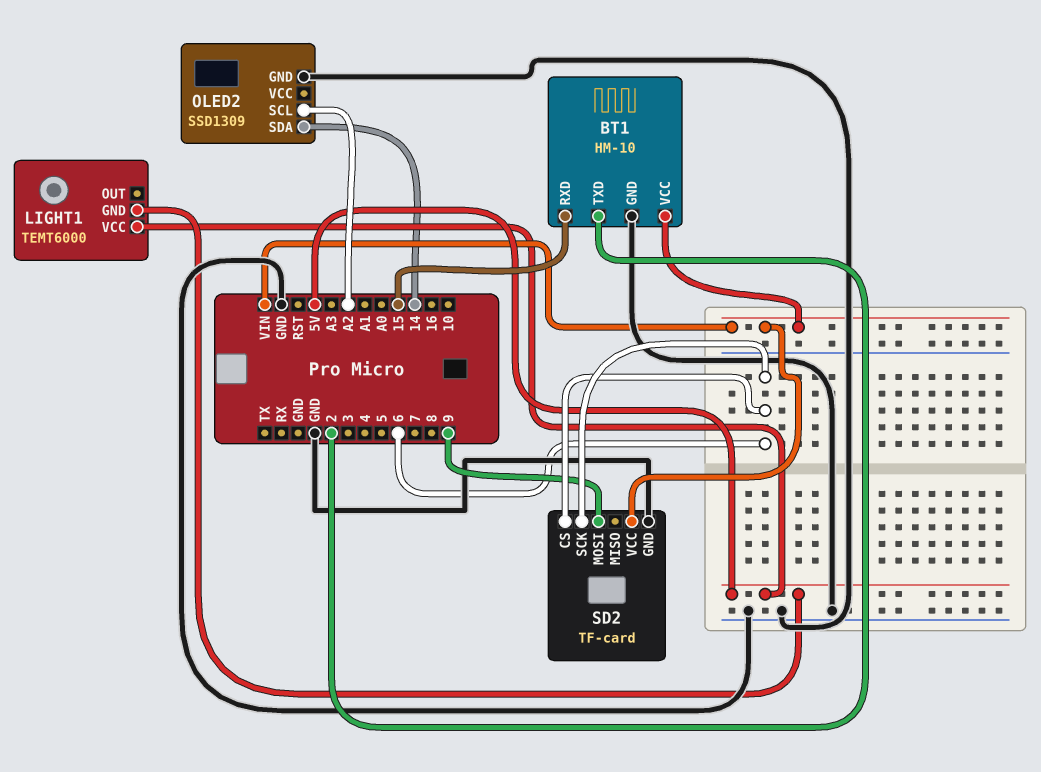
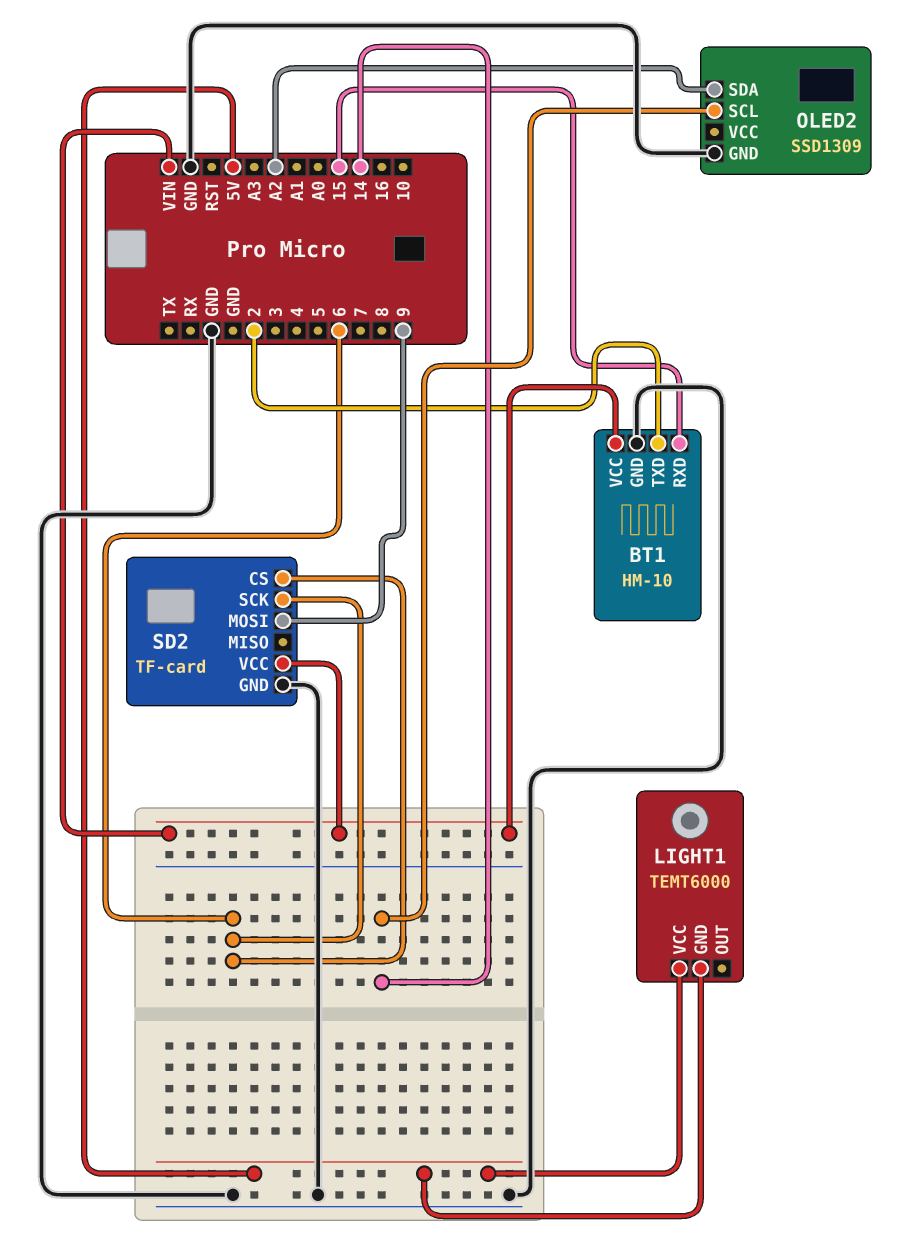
OLED2 pin SCL: A2 -> 14
OLED2 pin SDA: 14 -> A2

